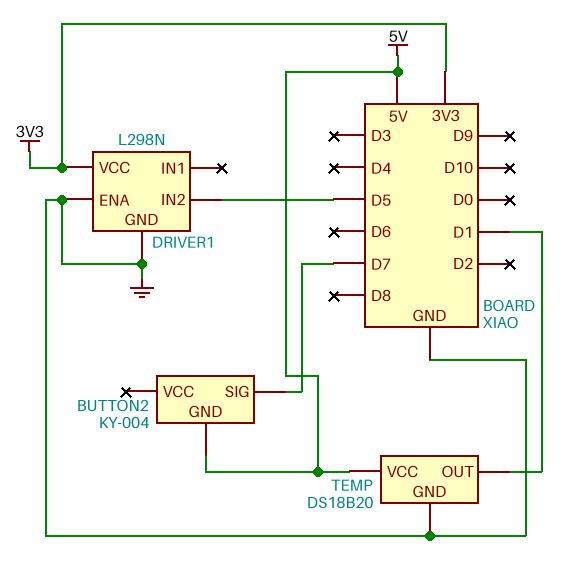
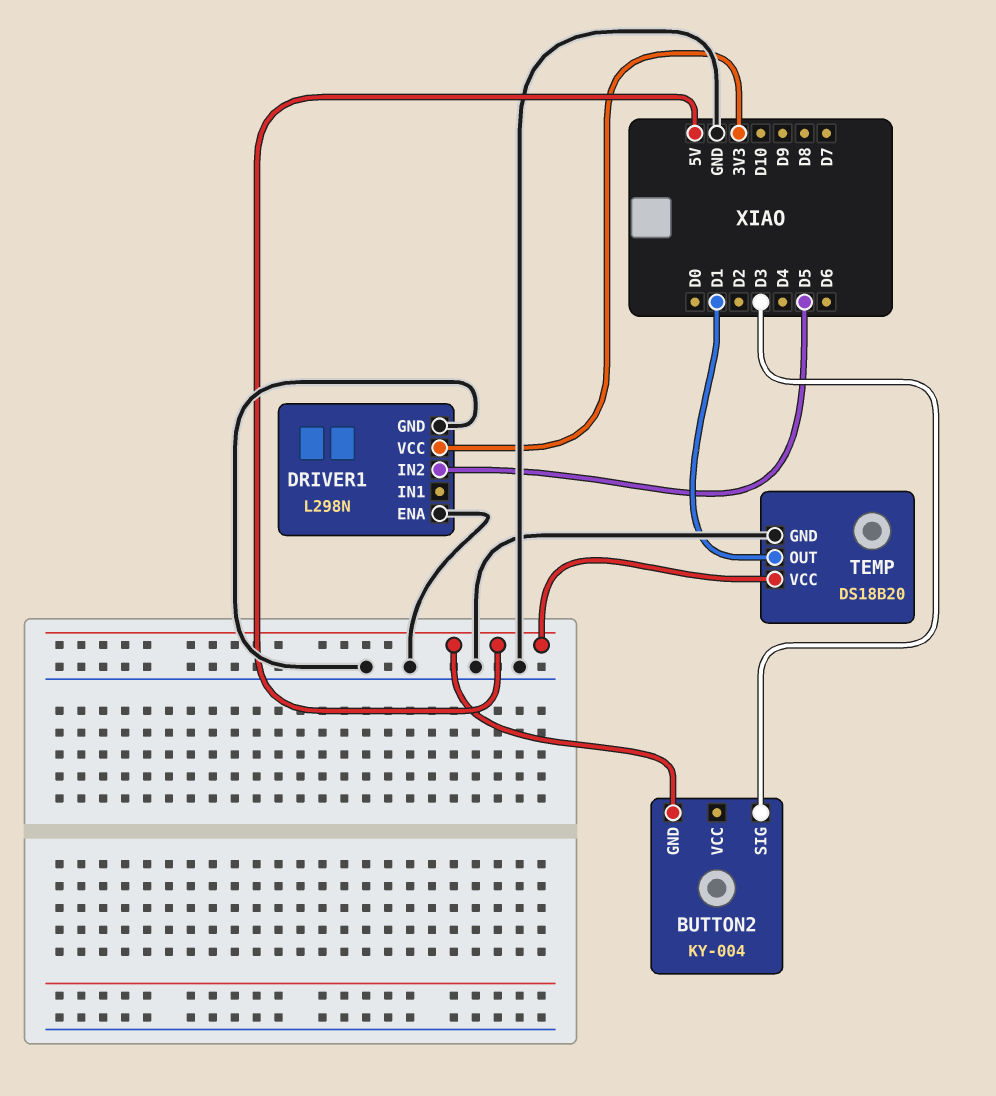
BUTTON2 pin SIG: D7 -> D3

